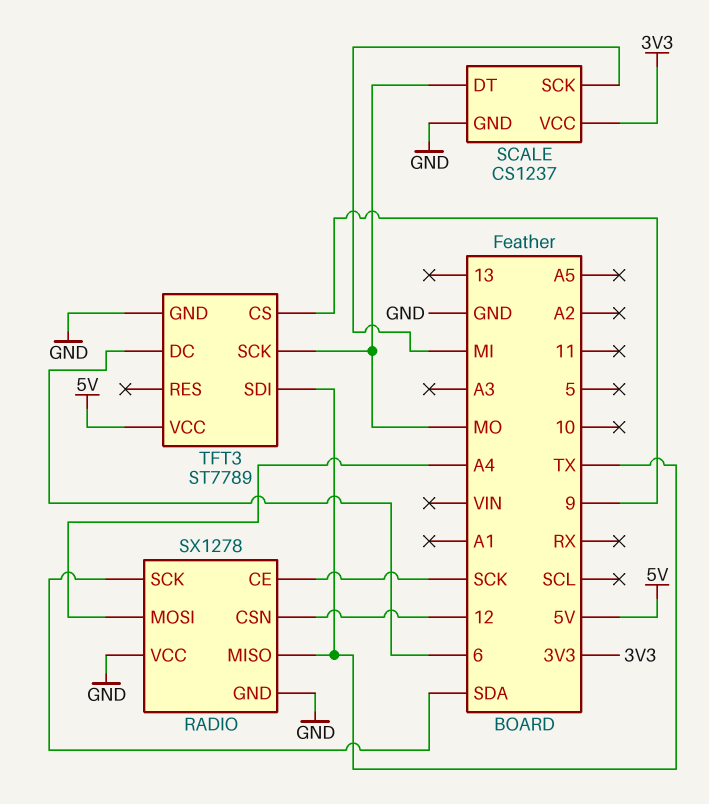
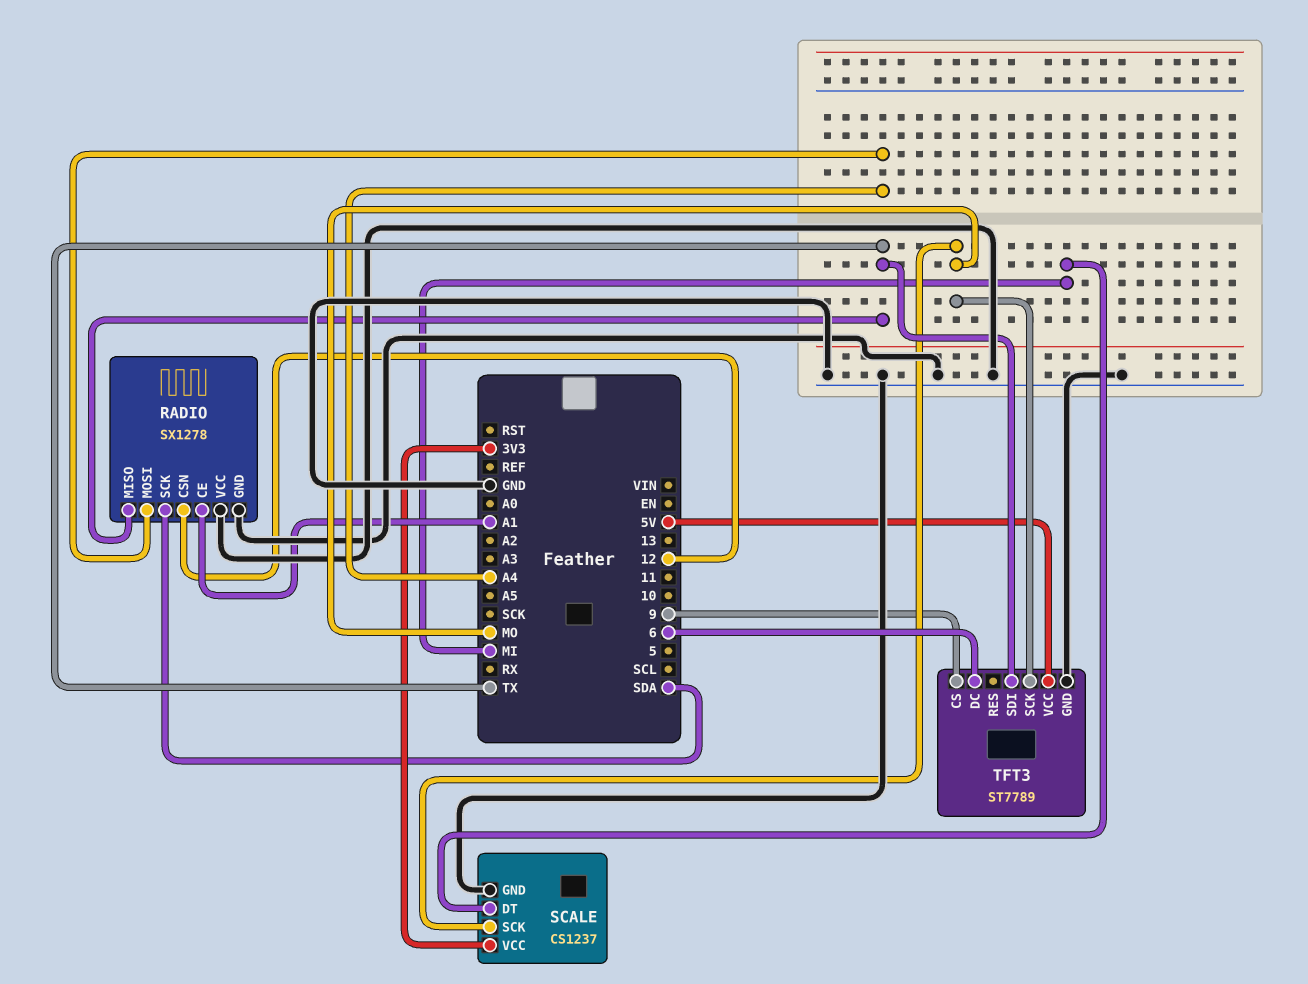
RADIO pin CE: SCK -> A1
SCALE pin DT: MO -> MI
SCALE pin SCK: MI -> MO

